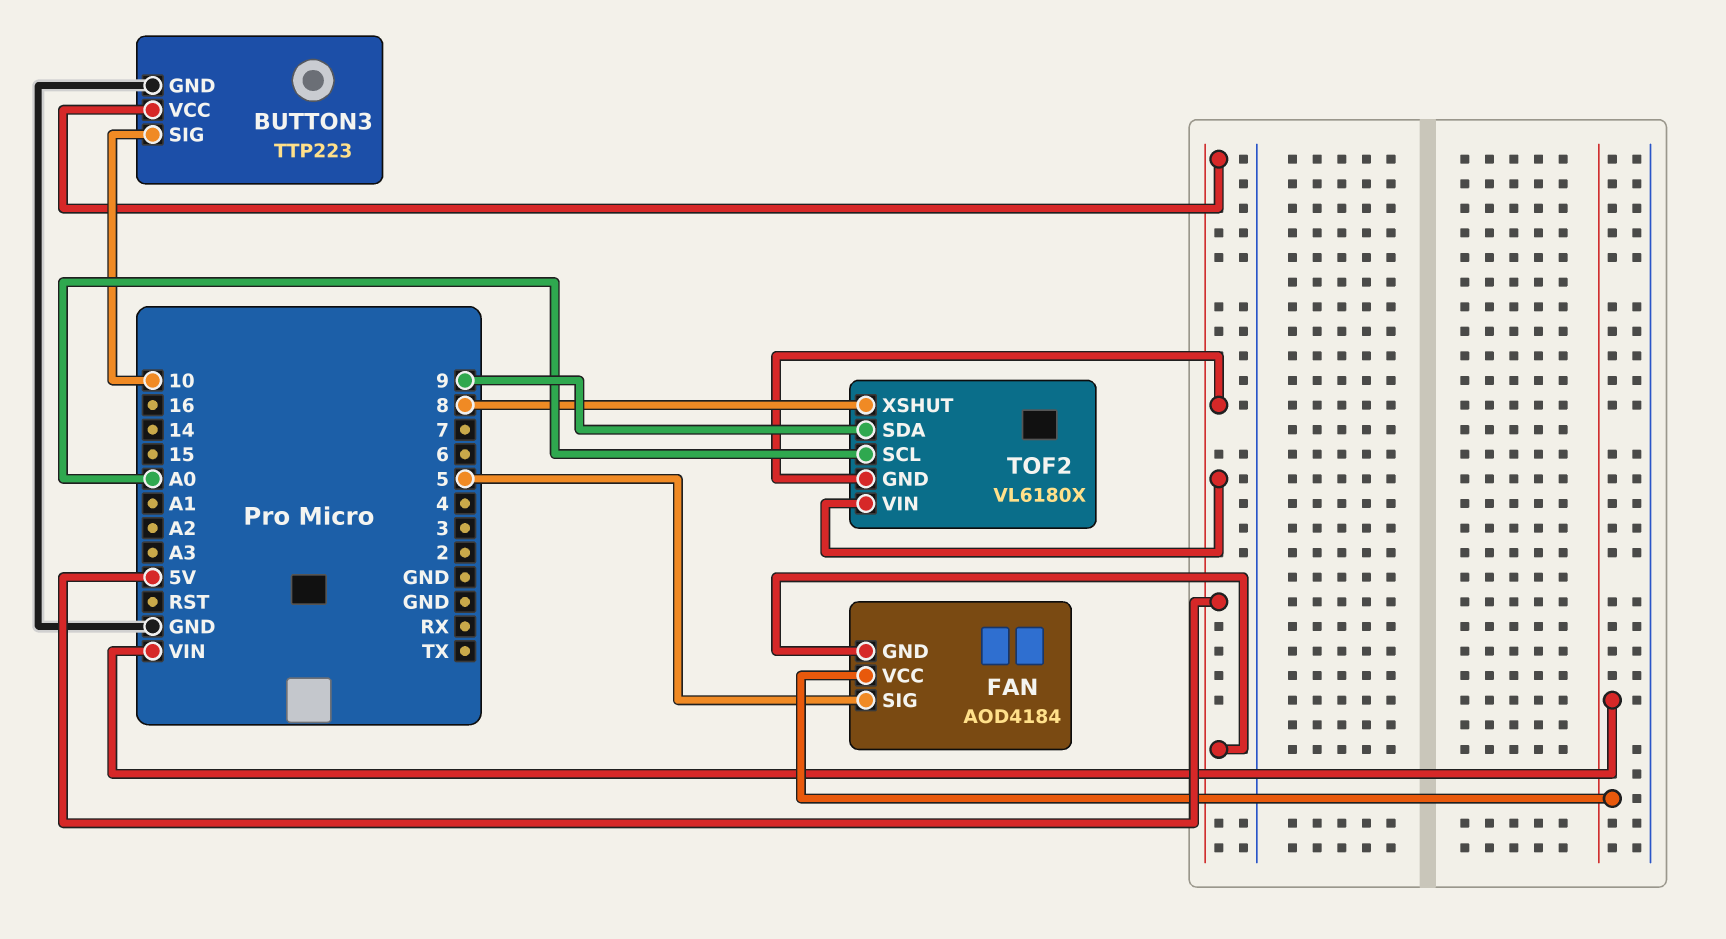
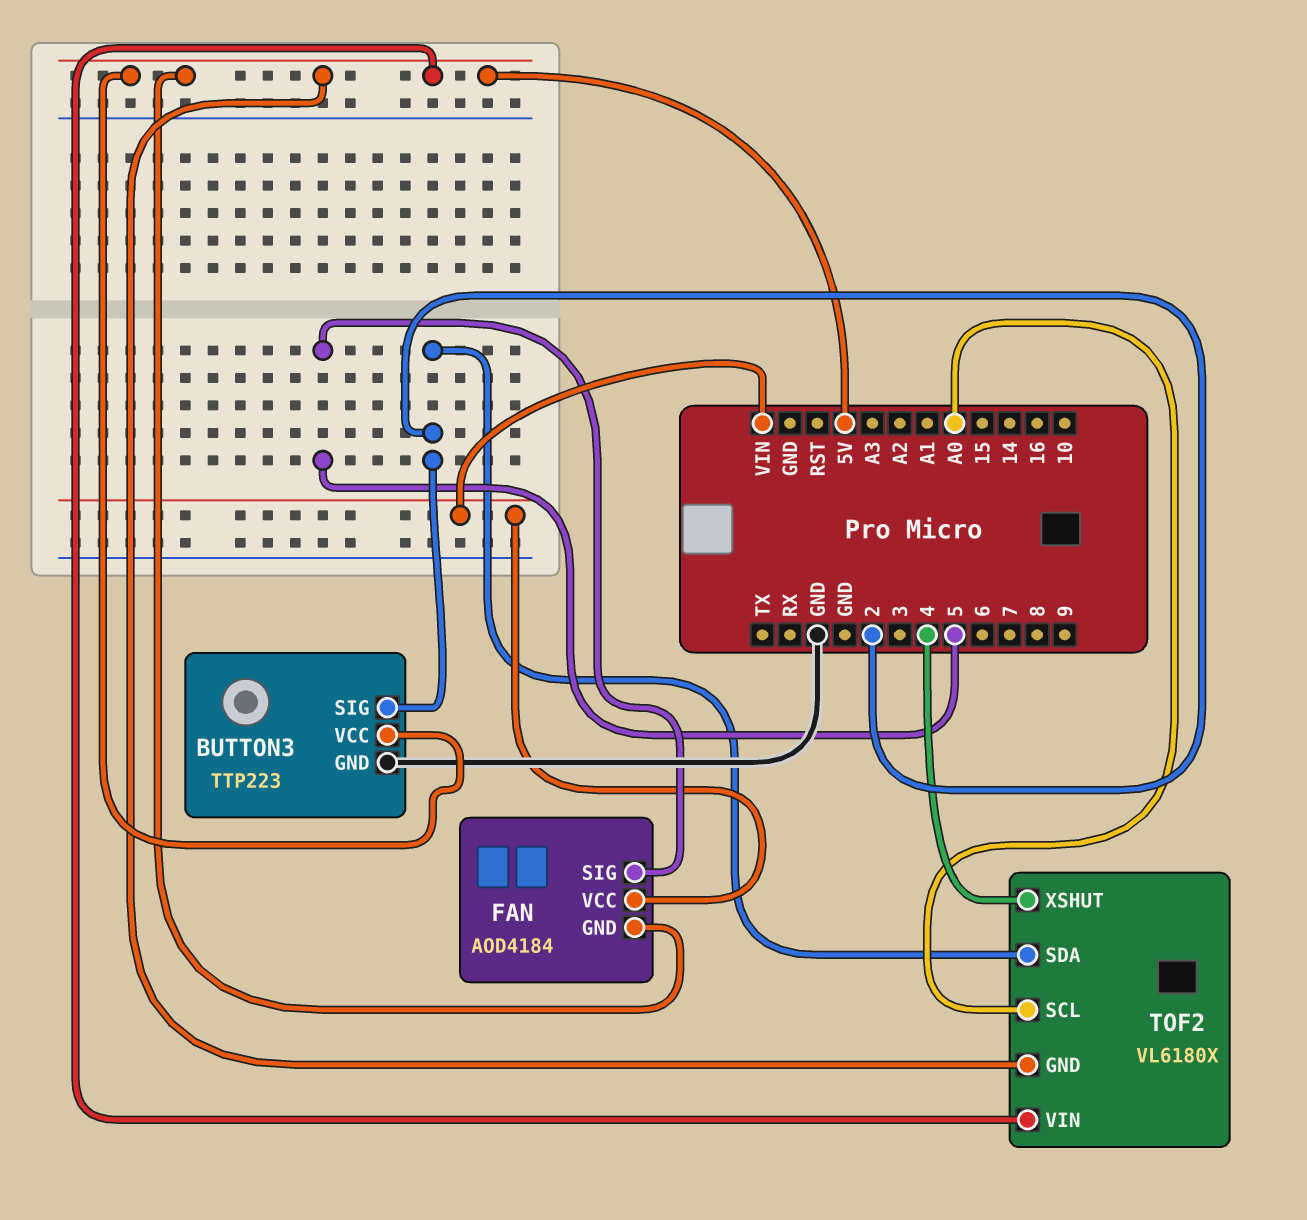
BUTTON3 pin SIG: 10 -> 2
TOF2 pin SDA: 9 -> 2
TOF2 pin XSHUT: 8 -> 4

